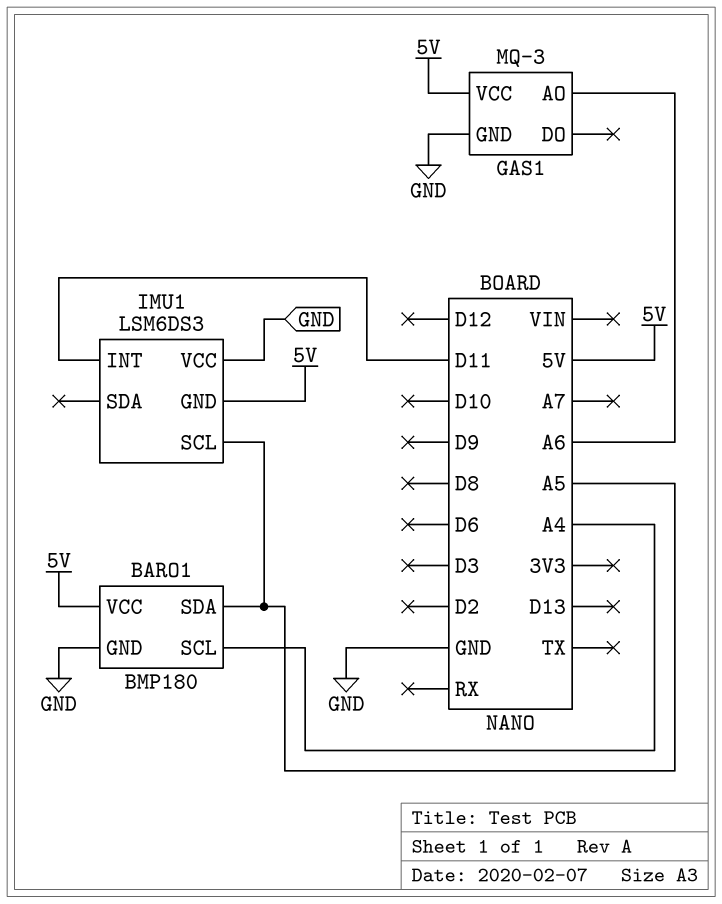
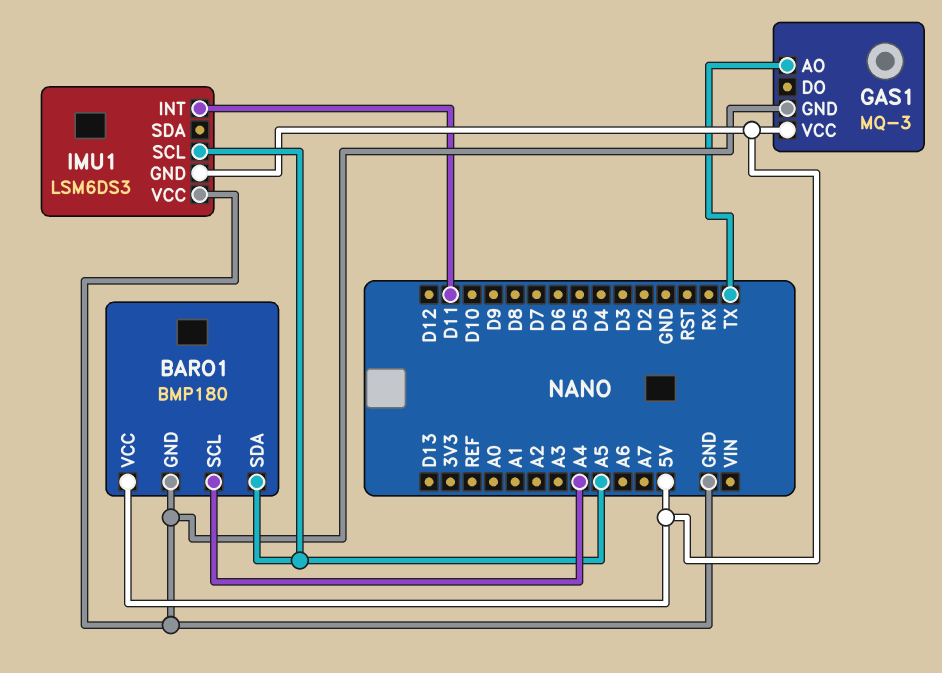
GAS1 pin AO: A6 -> TX

